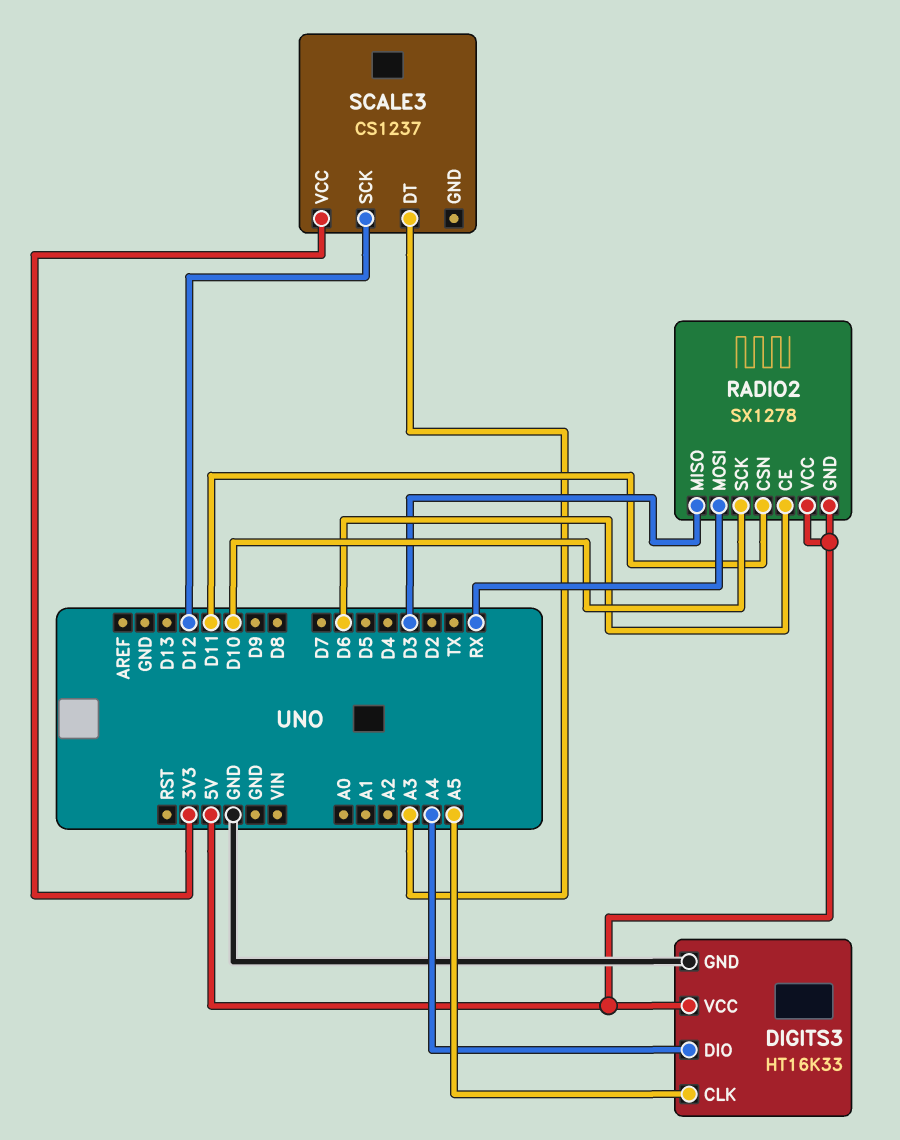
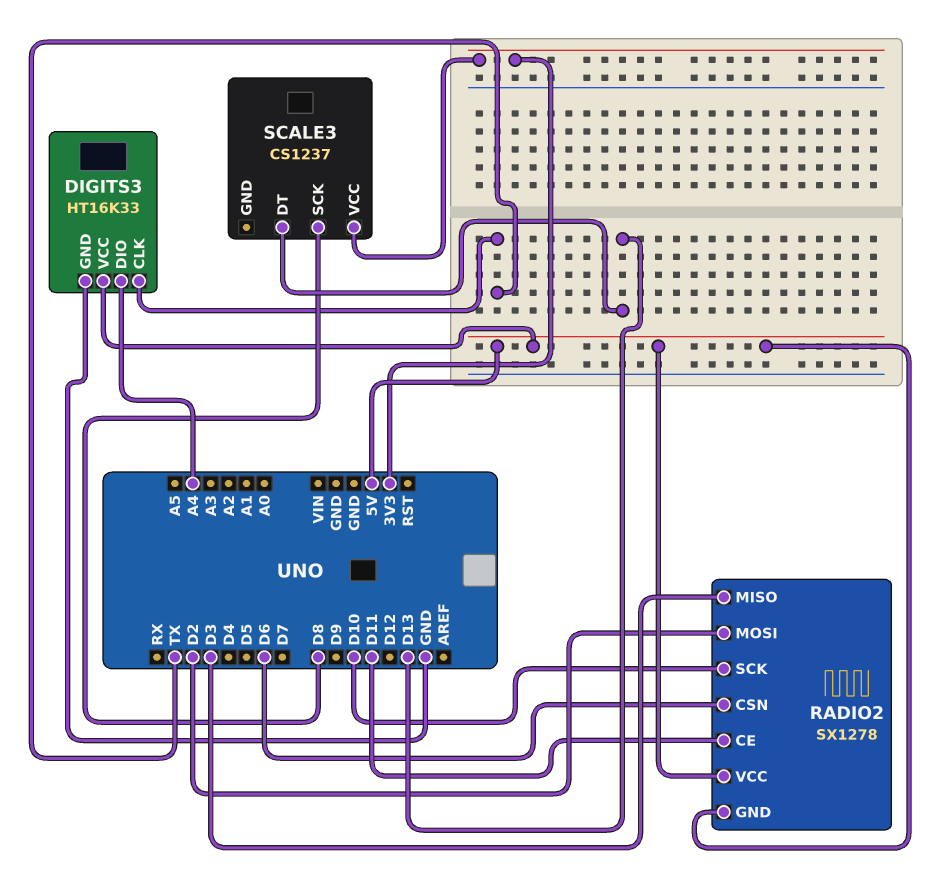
DIGITS3 pin CLK: A5 -> TX
RADIO2 pin CE: D6 -> D11
RADIO2 pin CSN: D11 -> D6
RADIO2 pin MOSI: RX -> D2
SCALE3 pin DT: A3 -> D13
SCALE3 pin SCK: D12 -> D8

